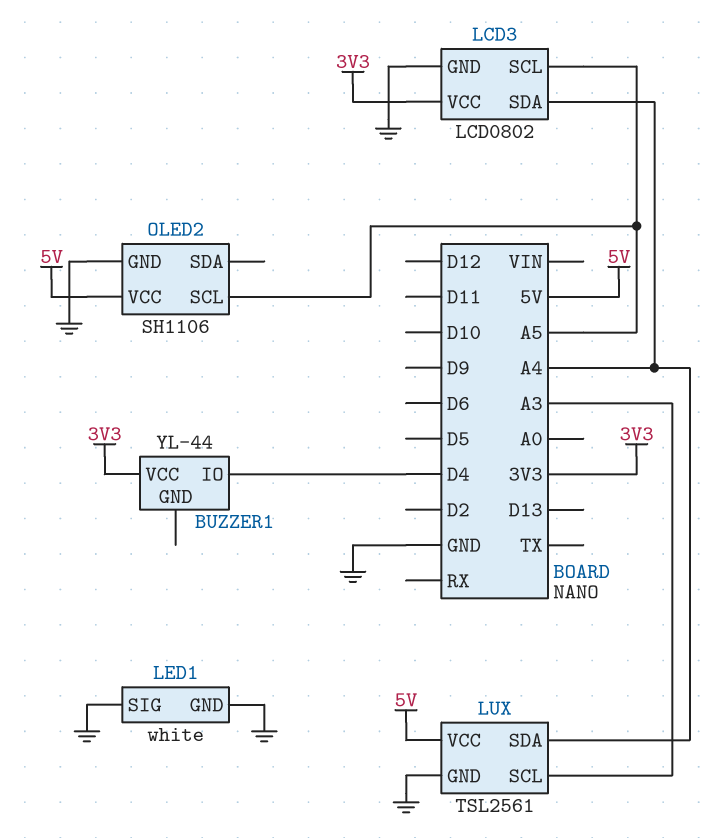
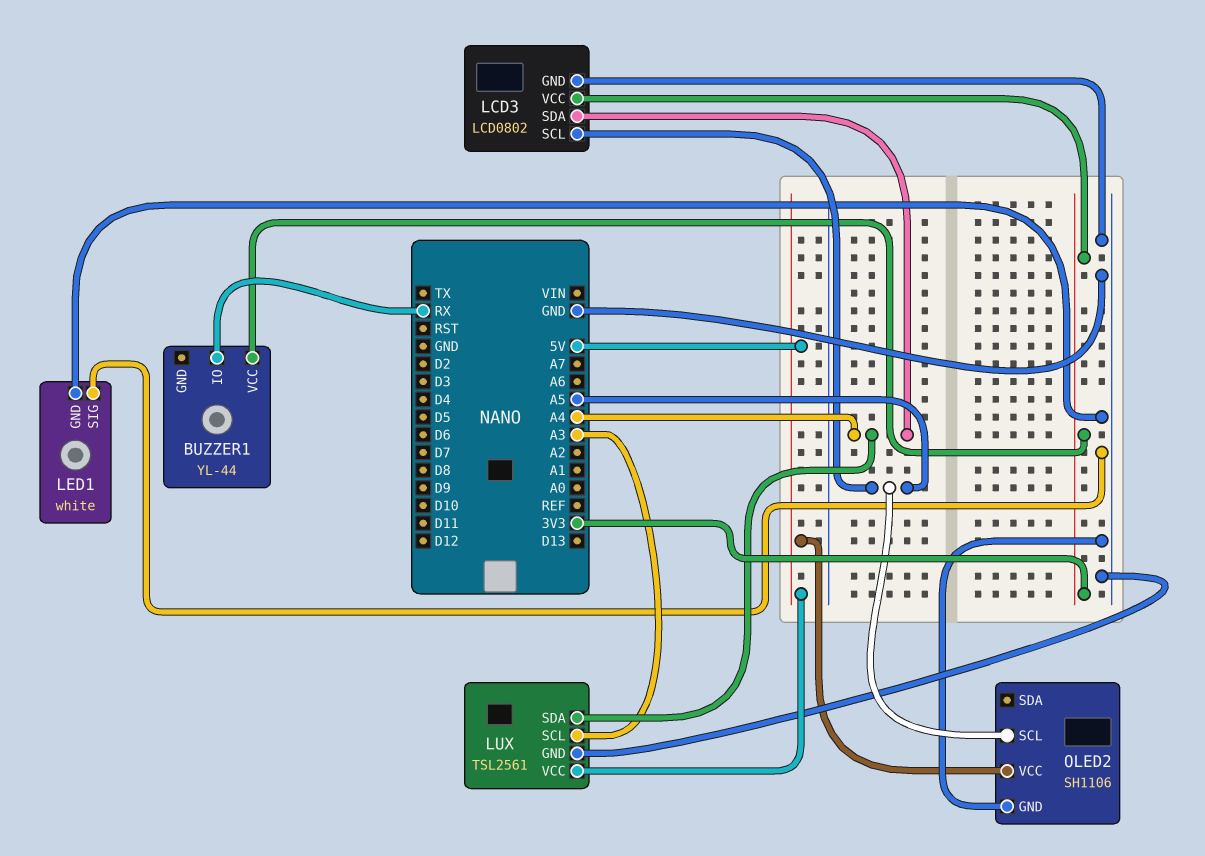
BUZZER1 pin IO: D4 -> RX

